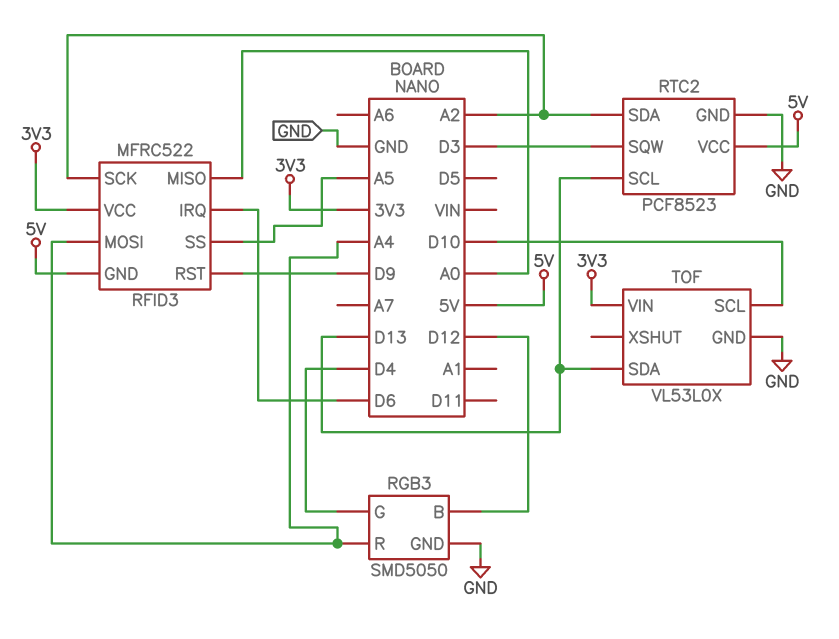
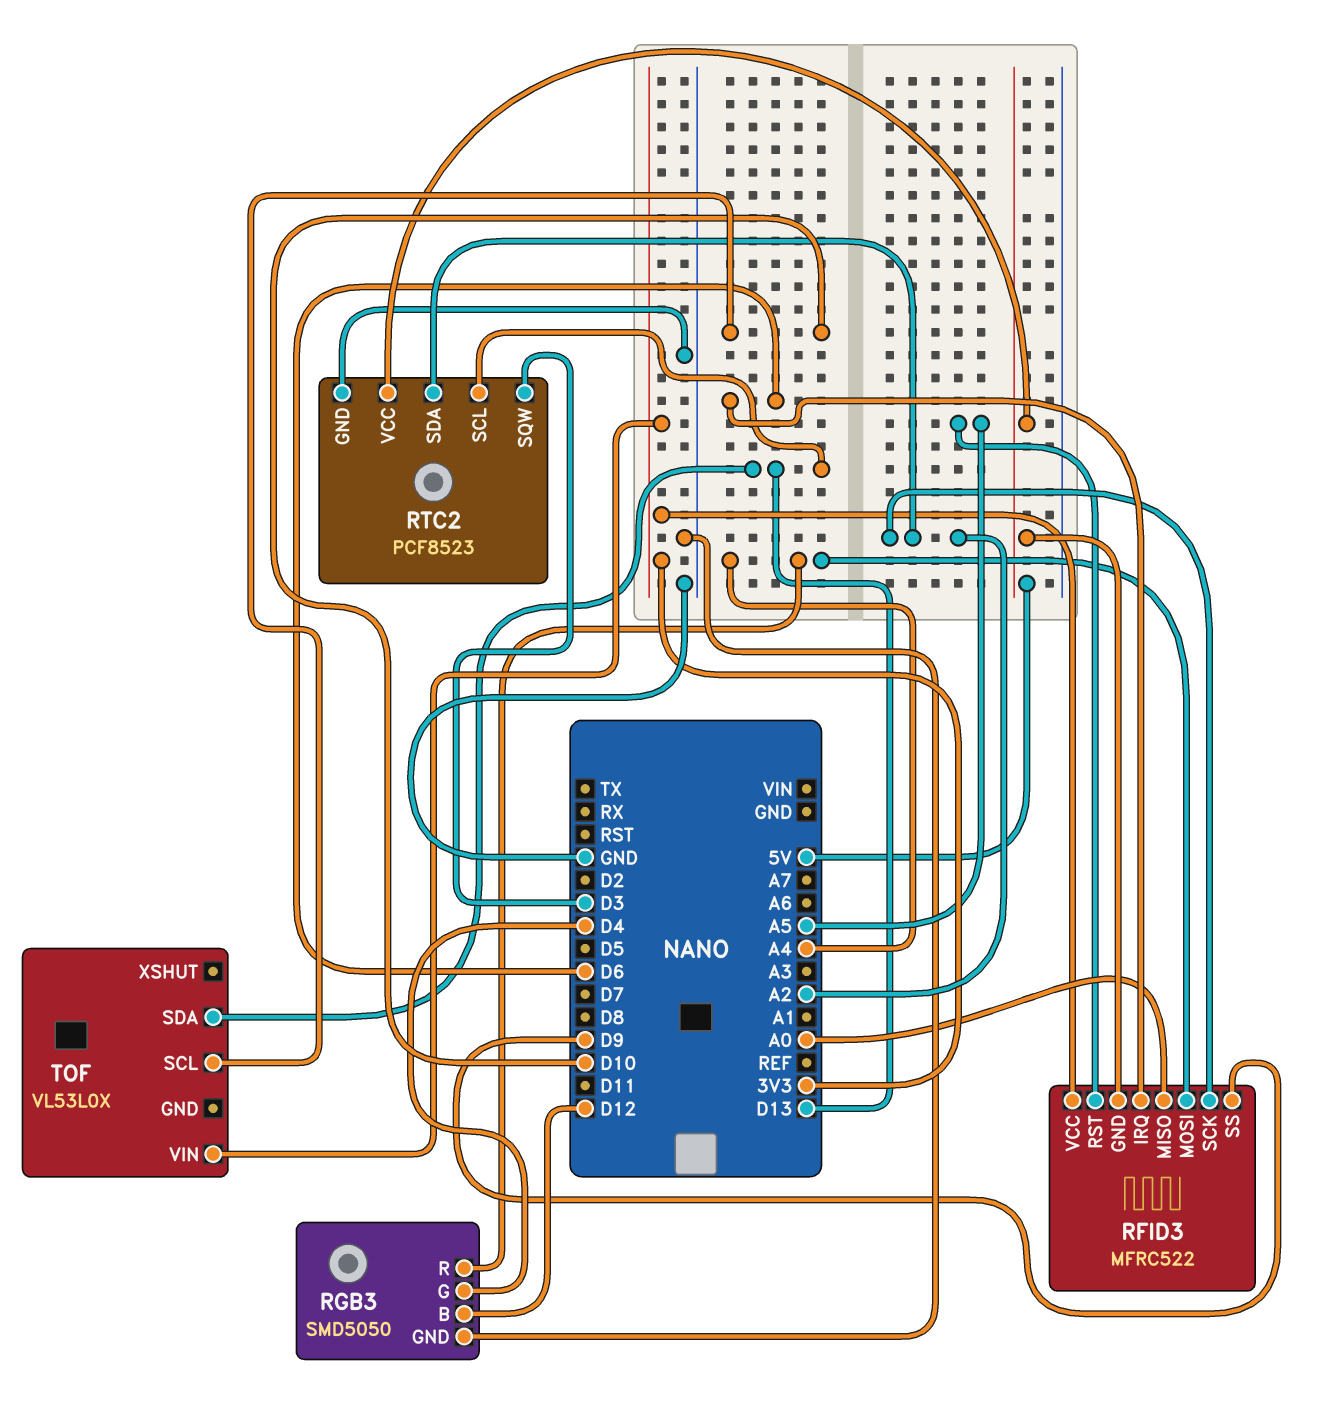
RFID3 pin RST: D9 -> A5
RFID3 pin SS: A5 -> D9
TOF pin GND: GND -> none

